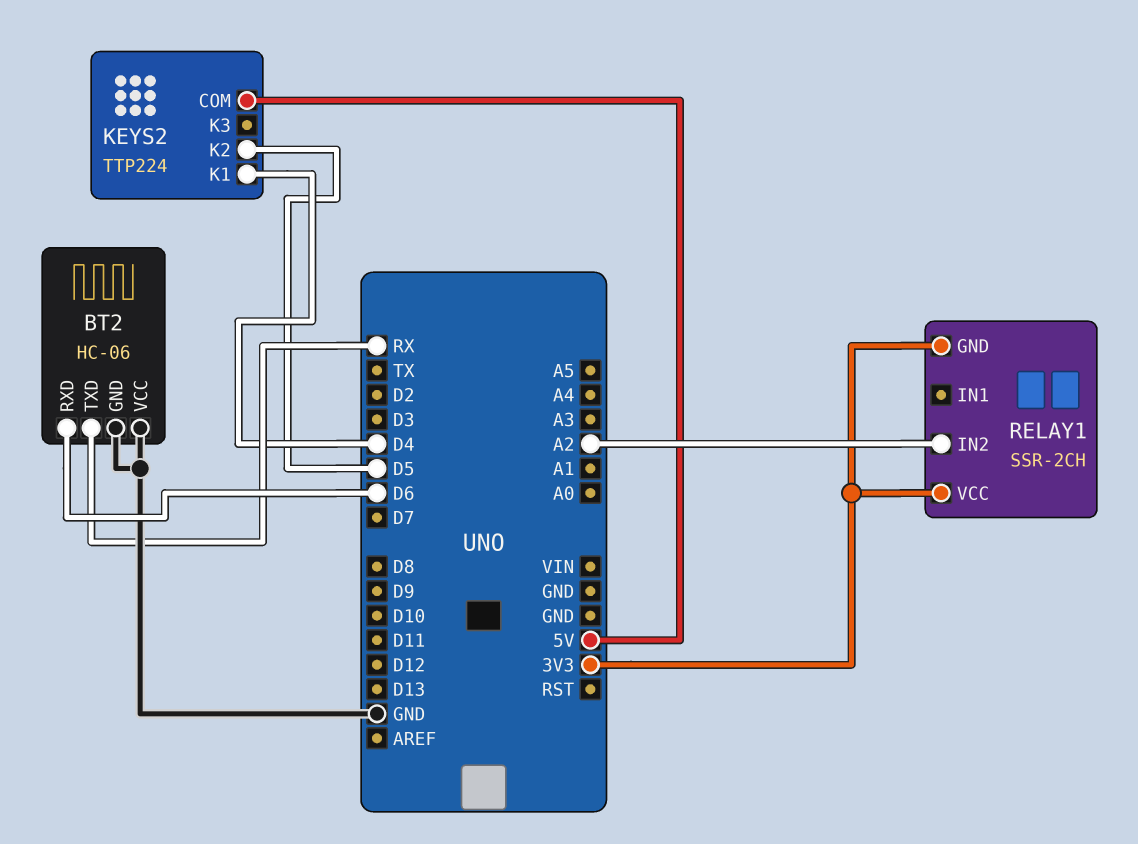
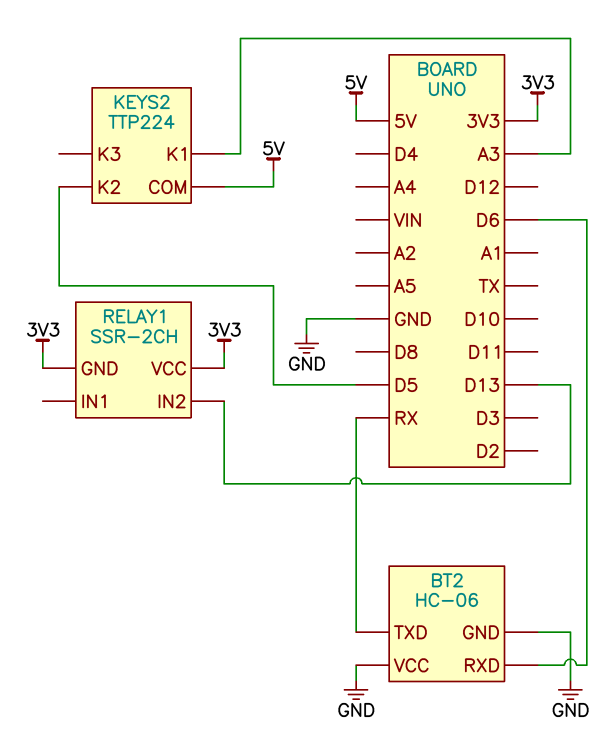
KEYS2 pin K1: D4 -> A3
RELAY1 pin IN2: A2 -> D13

